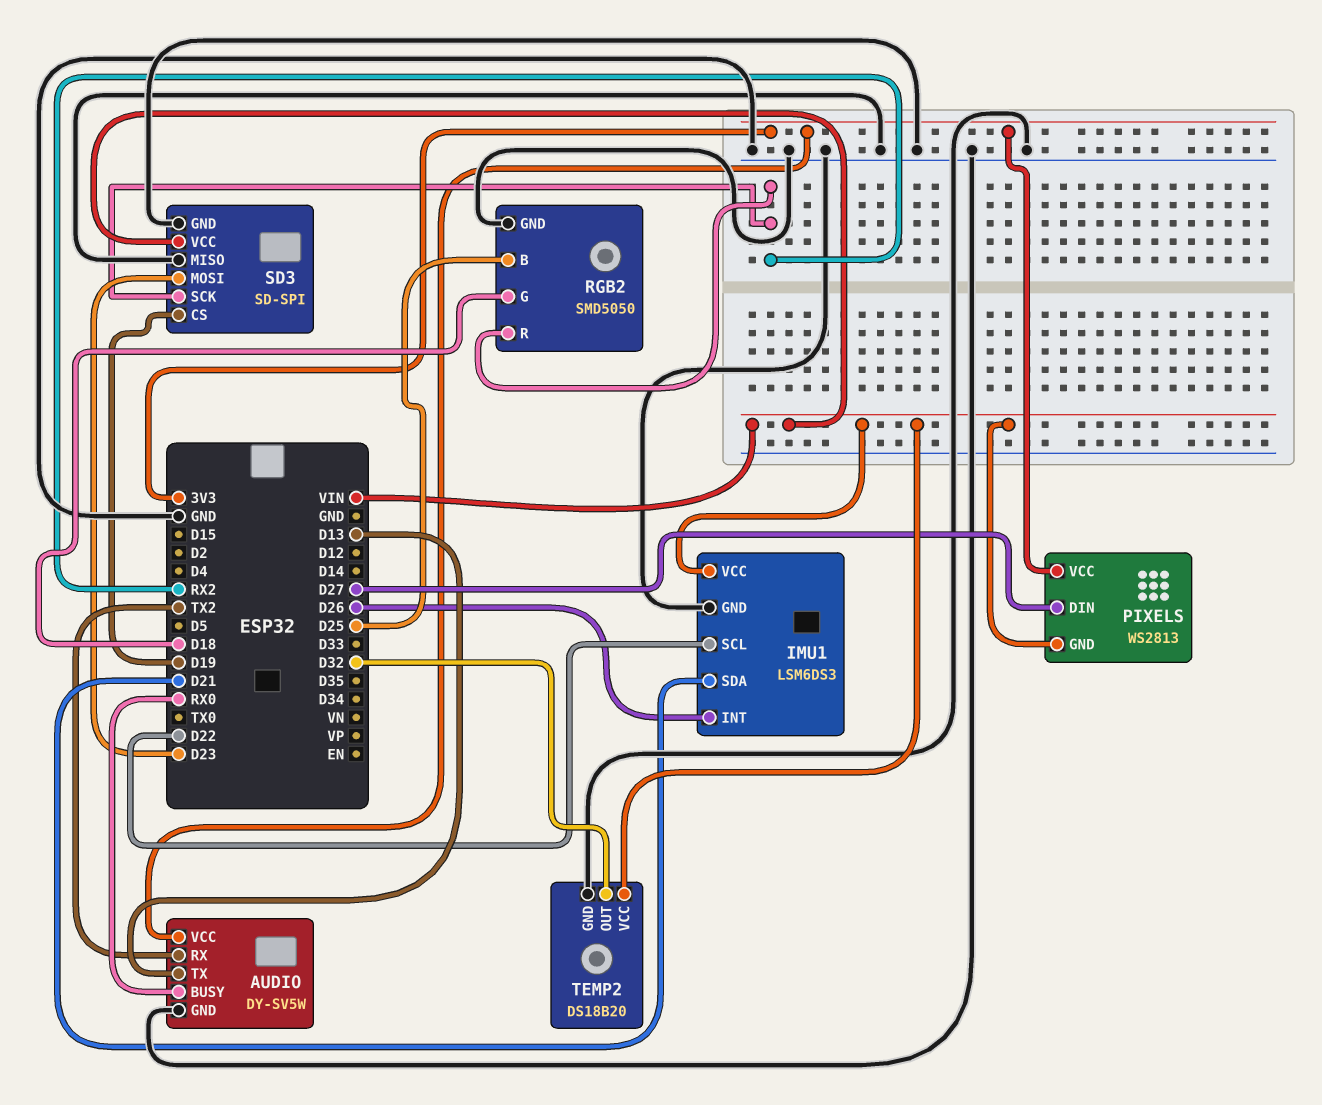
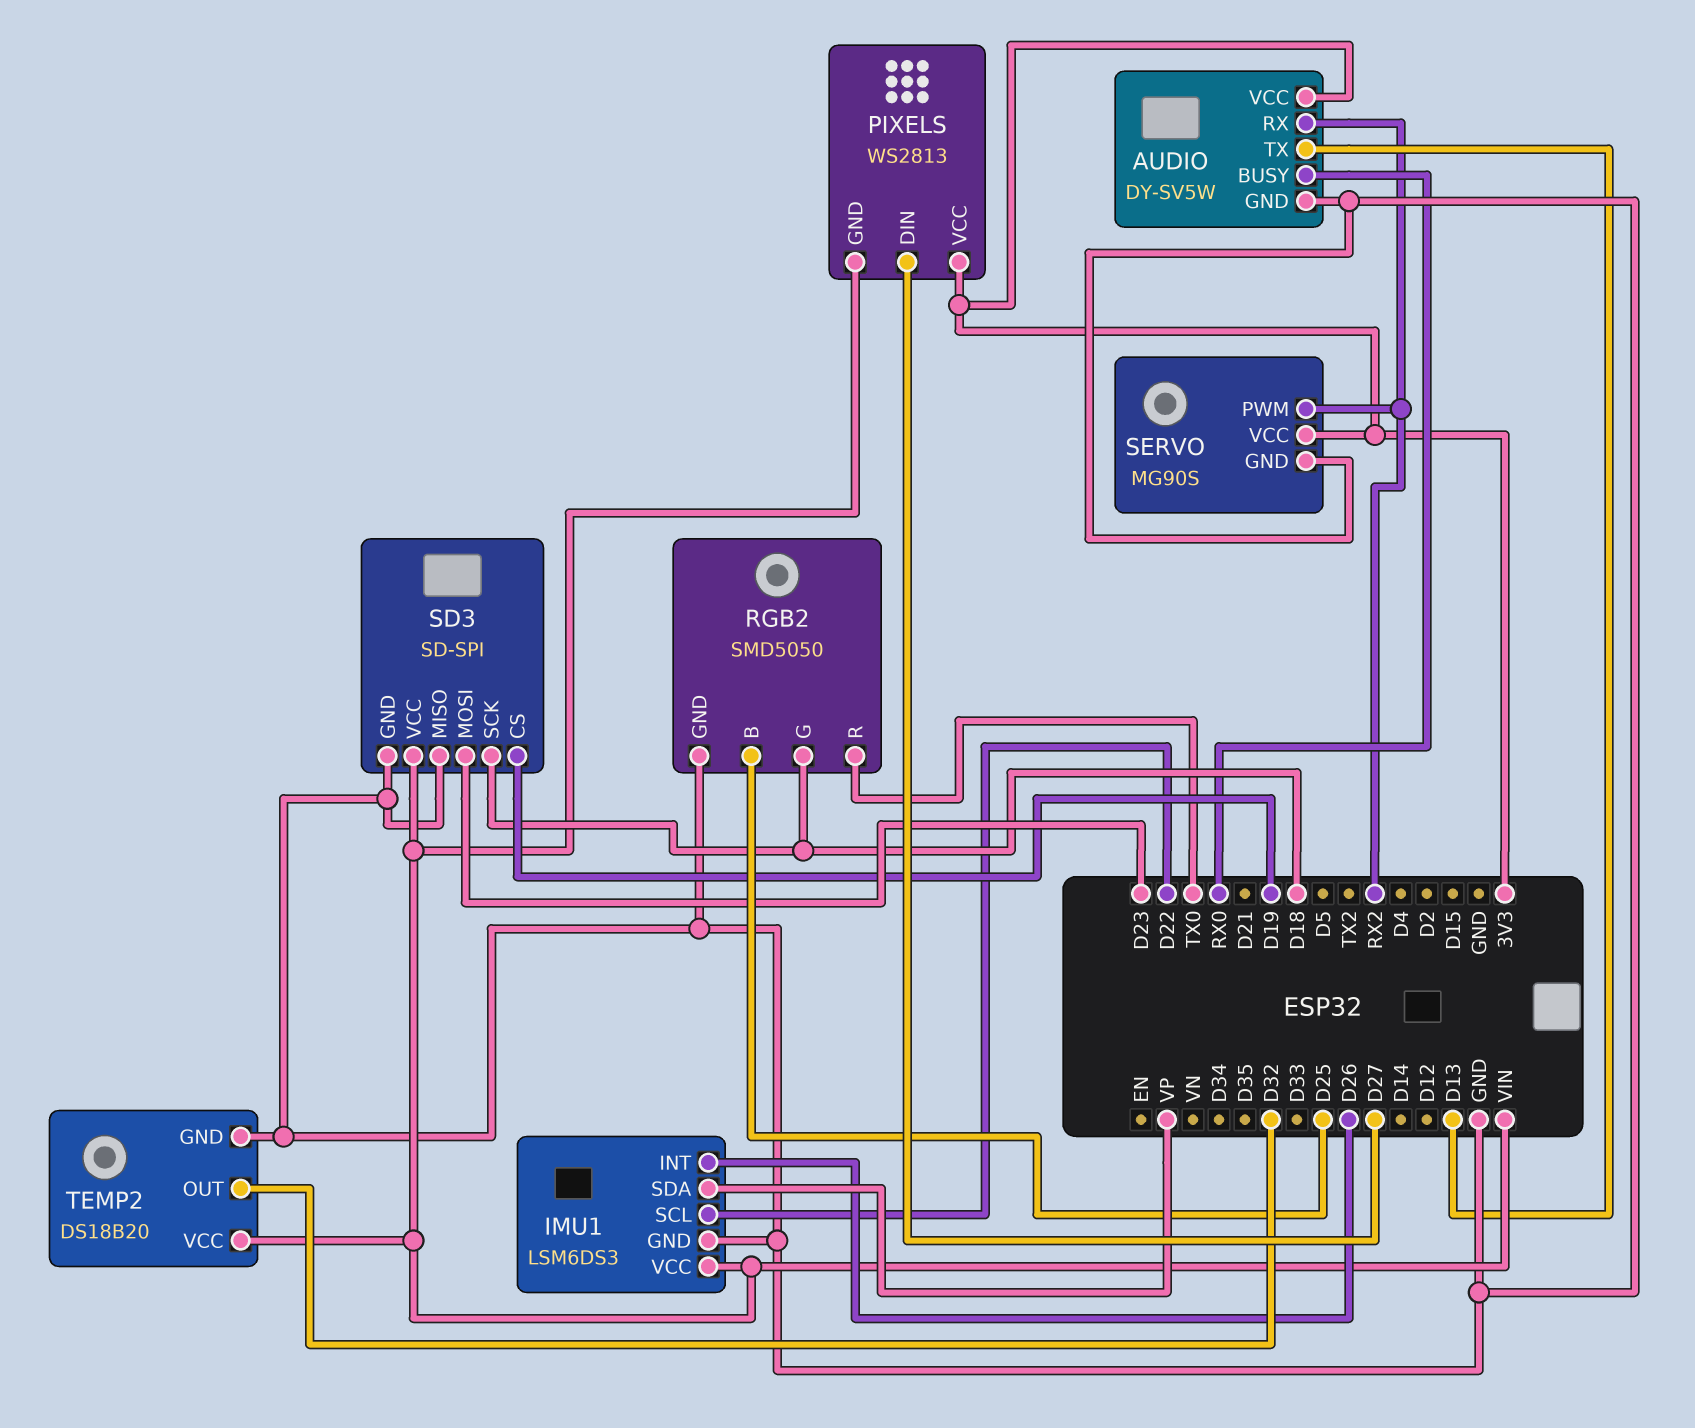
AUDIO pin RX: TX2 -> RX2
IMU1 pin SDA: D21 -> VP
RGB2 pin R: RX2 -> TX0
SD3 pin SCK: RX2 -> D18
SERVO: none -> MG90S
SERVO pin GND: none -> GND
SERVO pin PWM: none -> RX2
SERVO pin VCC: none -> 3V3

